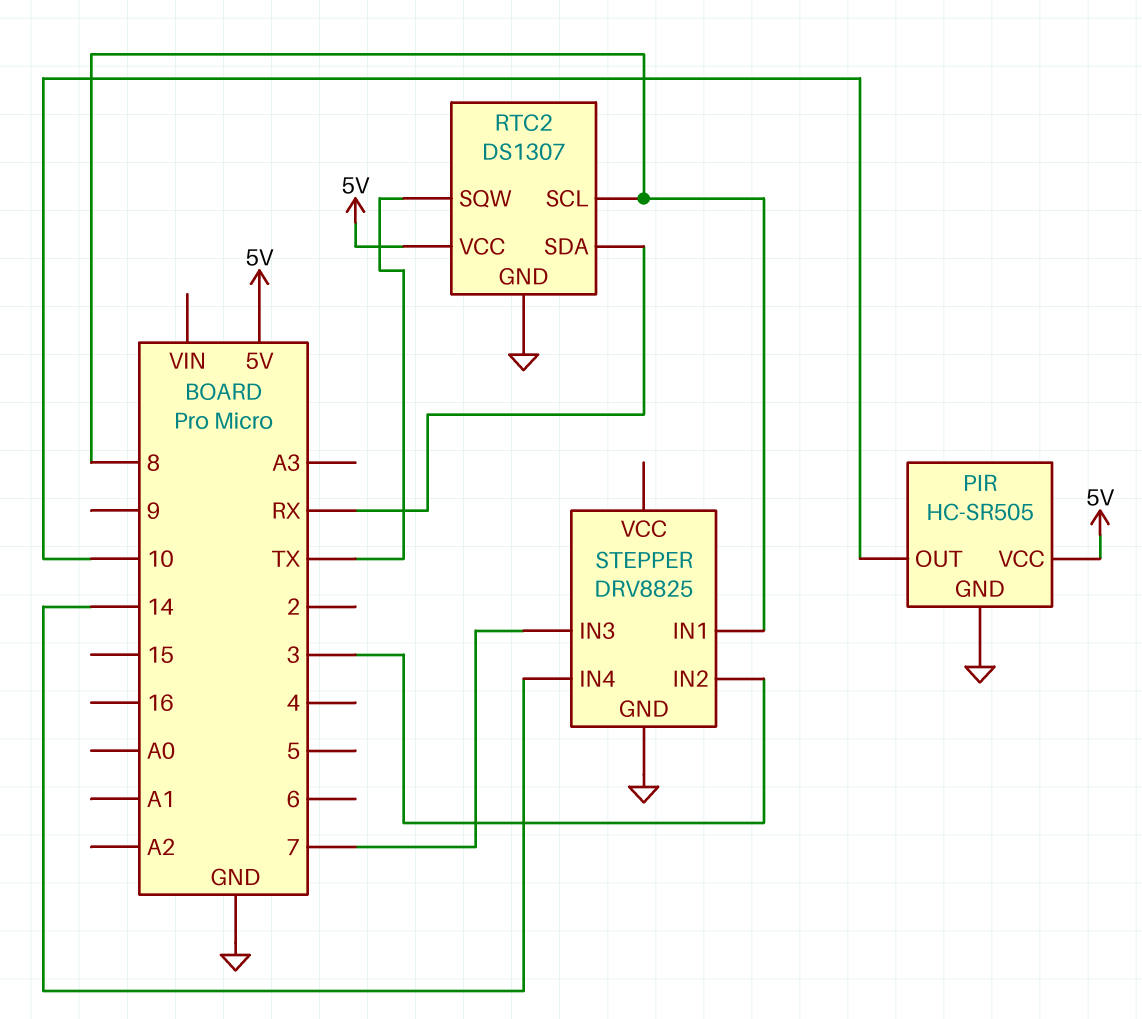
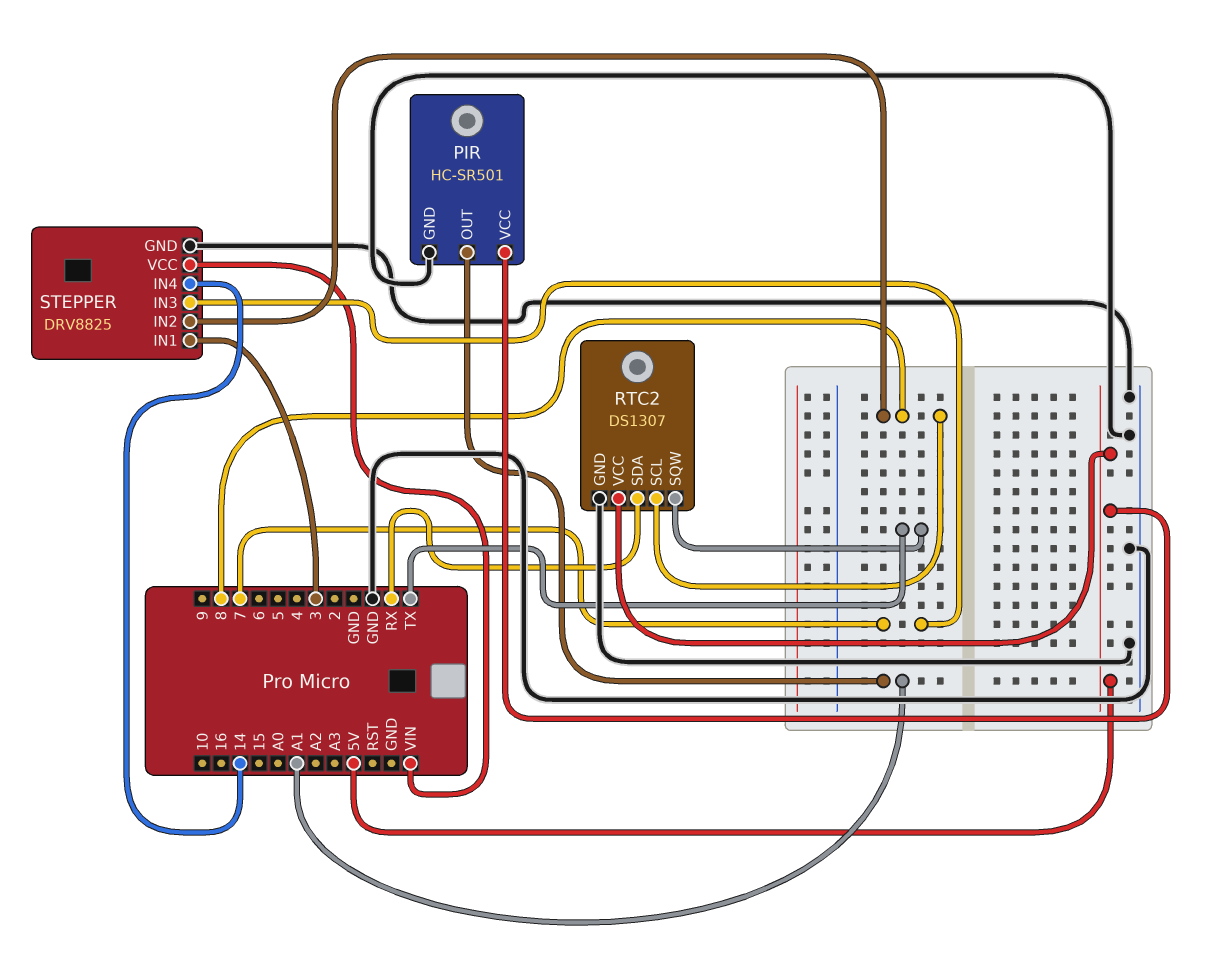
PIR: HC-SR505 -> HC-SR501
PIR pin OUT: 10 -> A1
STEPPER pin IN1: 8 -> 3
STEPPER pin IN2: 3 -> 8
STEPPER pin VCC: none -> VIN

